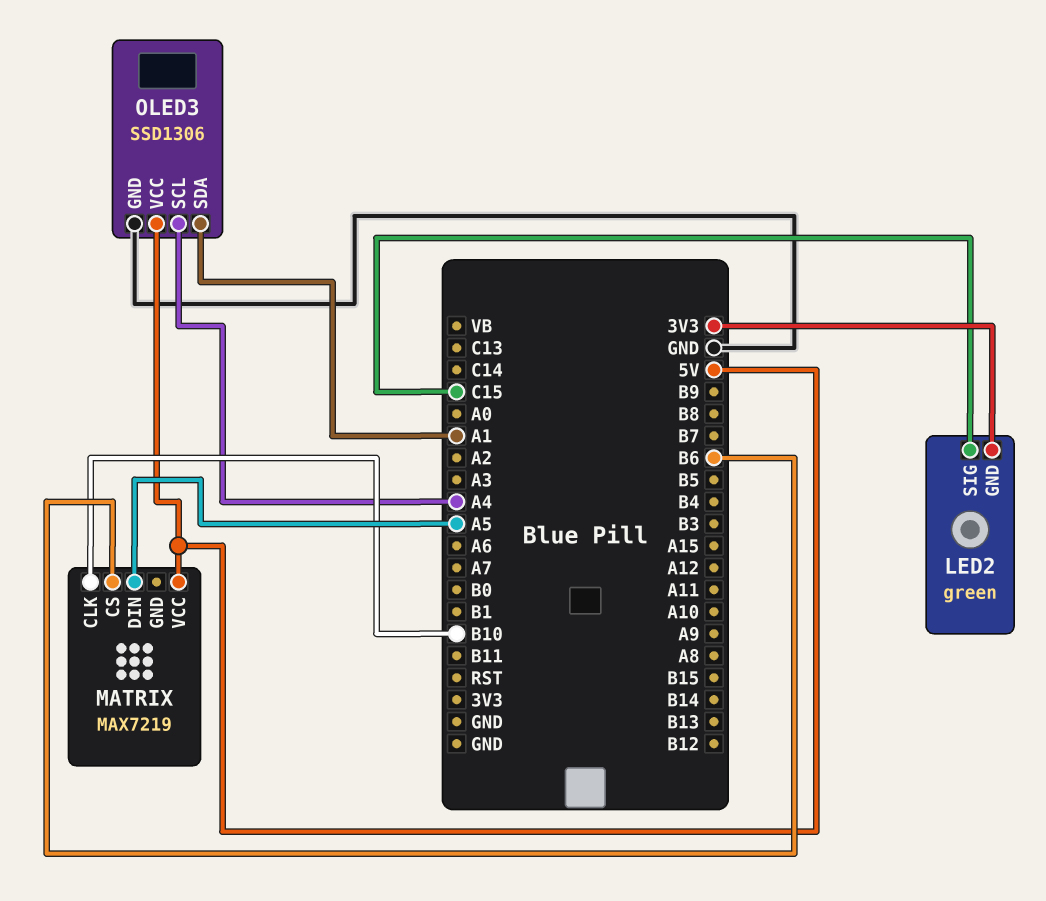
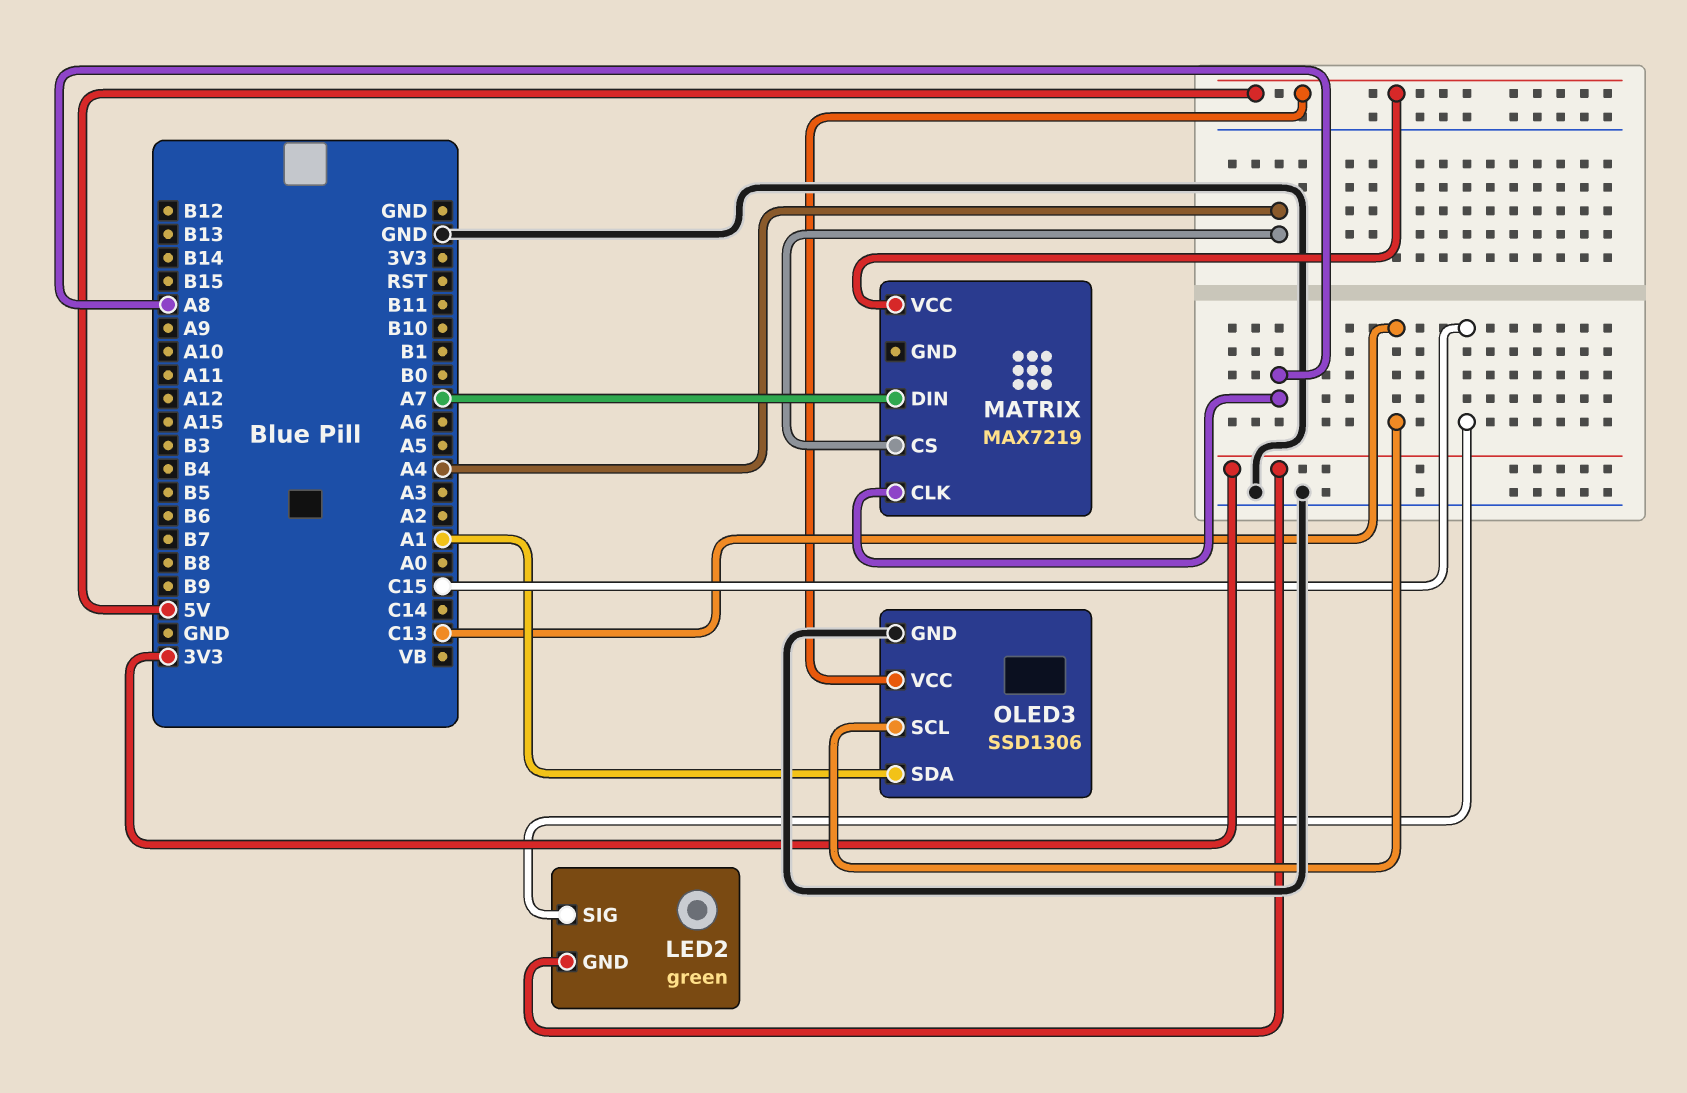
MATRIX pin CLK: B10 -> A8
MATRIX pin CS: B6 -> A4
MATRIX pin DIN: A5 -> A7
OLED3 pin SCL: A4 -> C13

